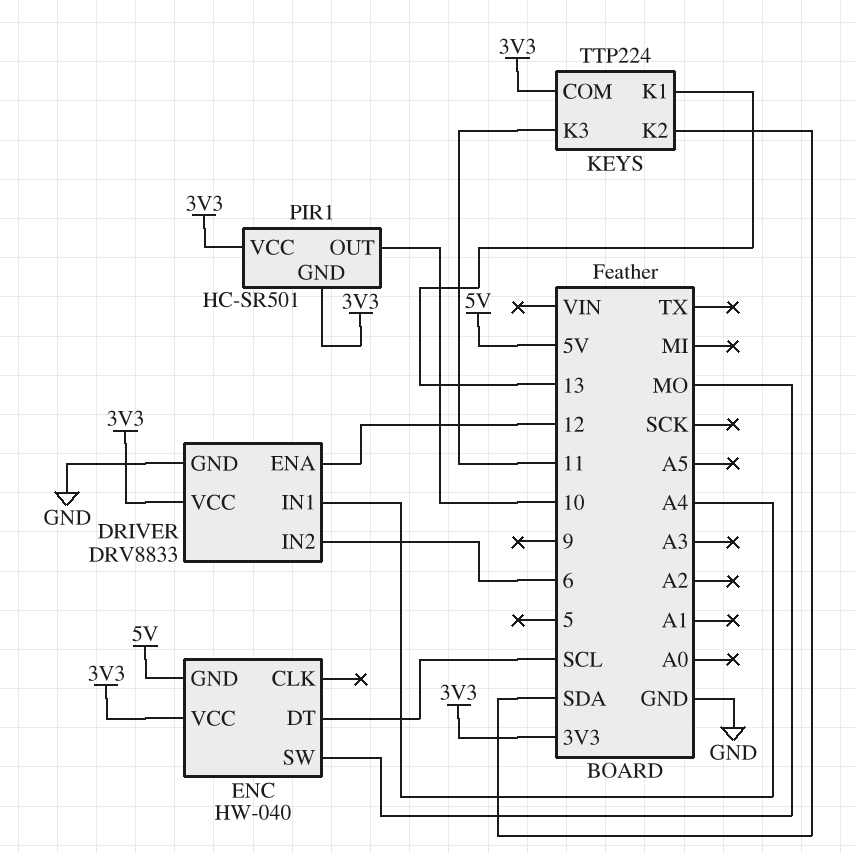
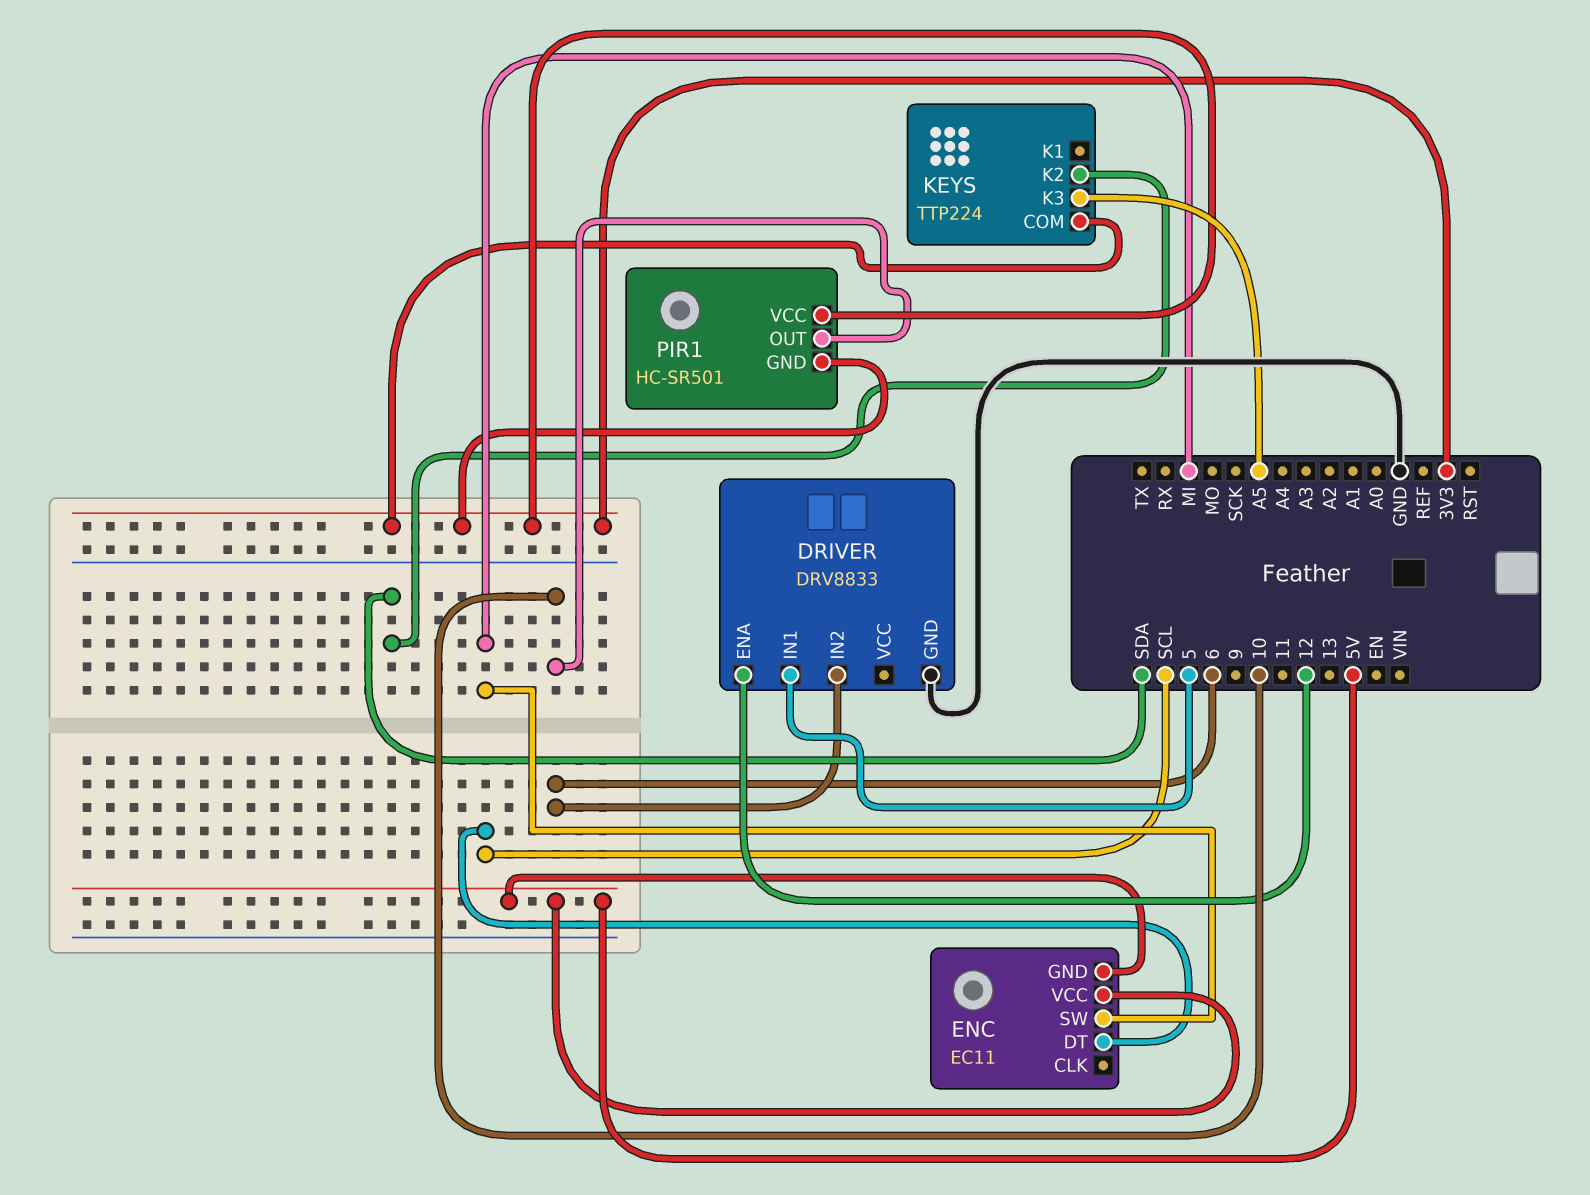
DRIVER pin IN1: A4 -> 5
DRIVER pin VCC: 3V3 -> none
ENC: HW-040 -> EC11
ENC pin SW: MO -> MI
ENC pin VCC: 3V3 -> 5V
KEYS pin K1: 13 -> none
KEYS pin K3: 11 -> A5

